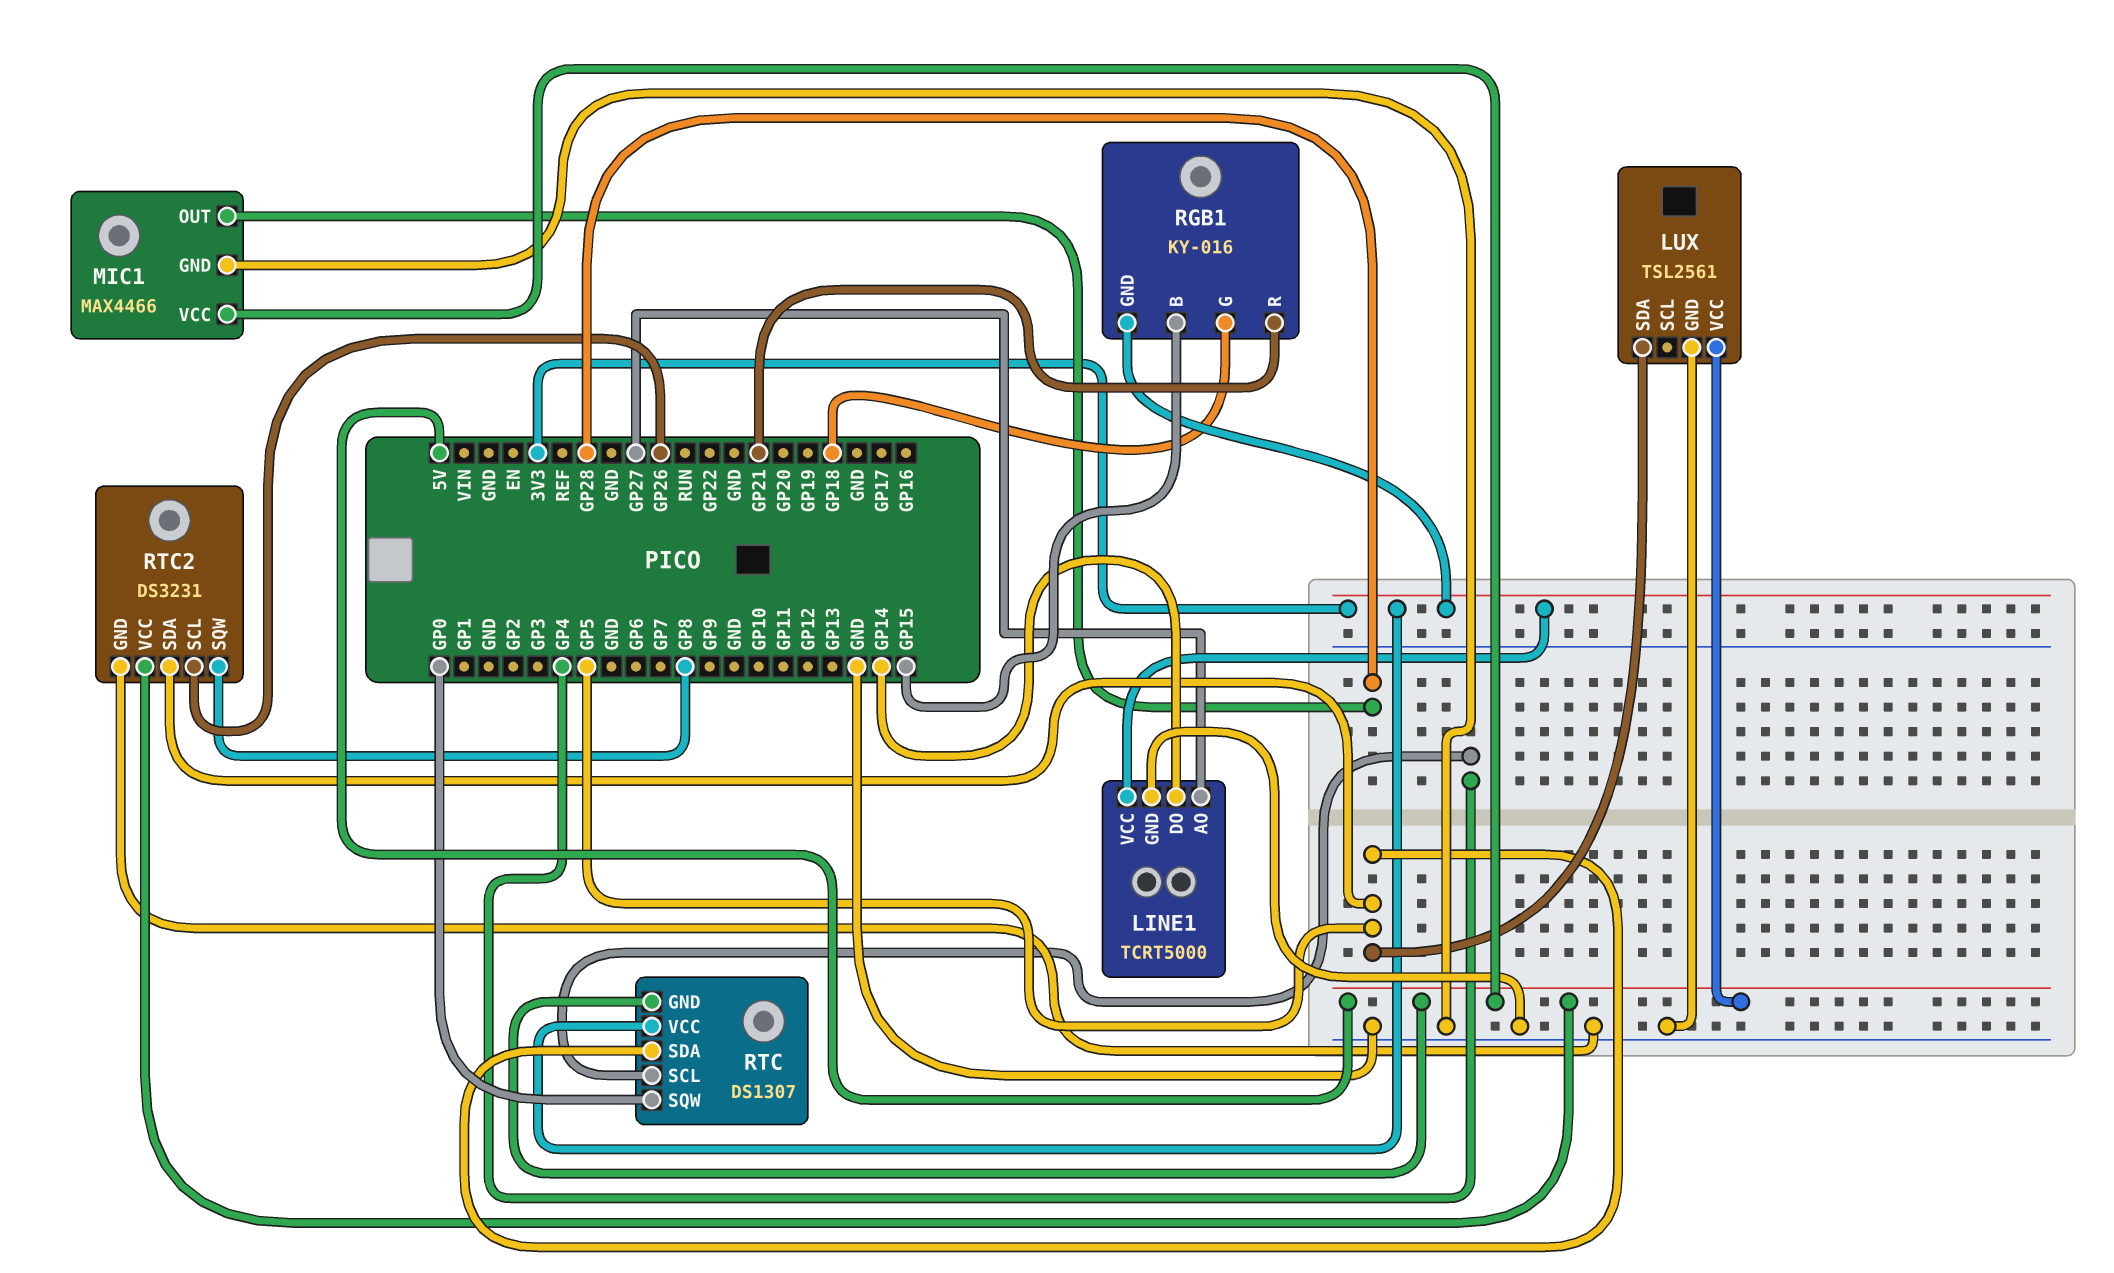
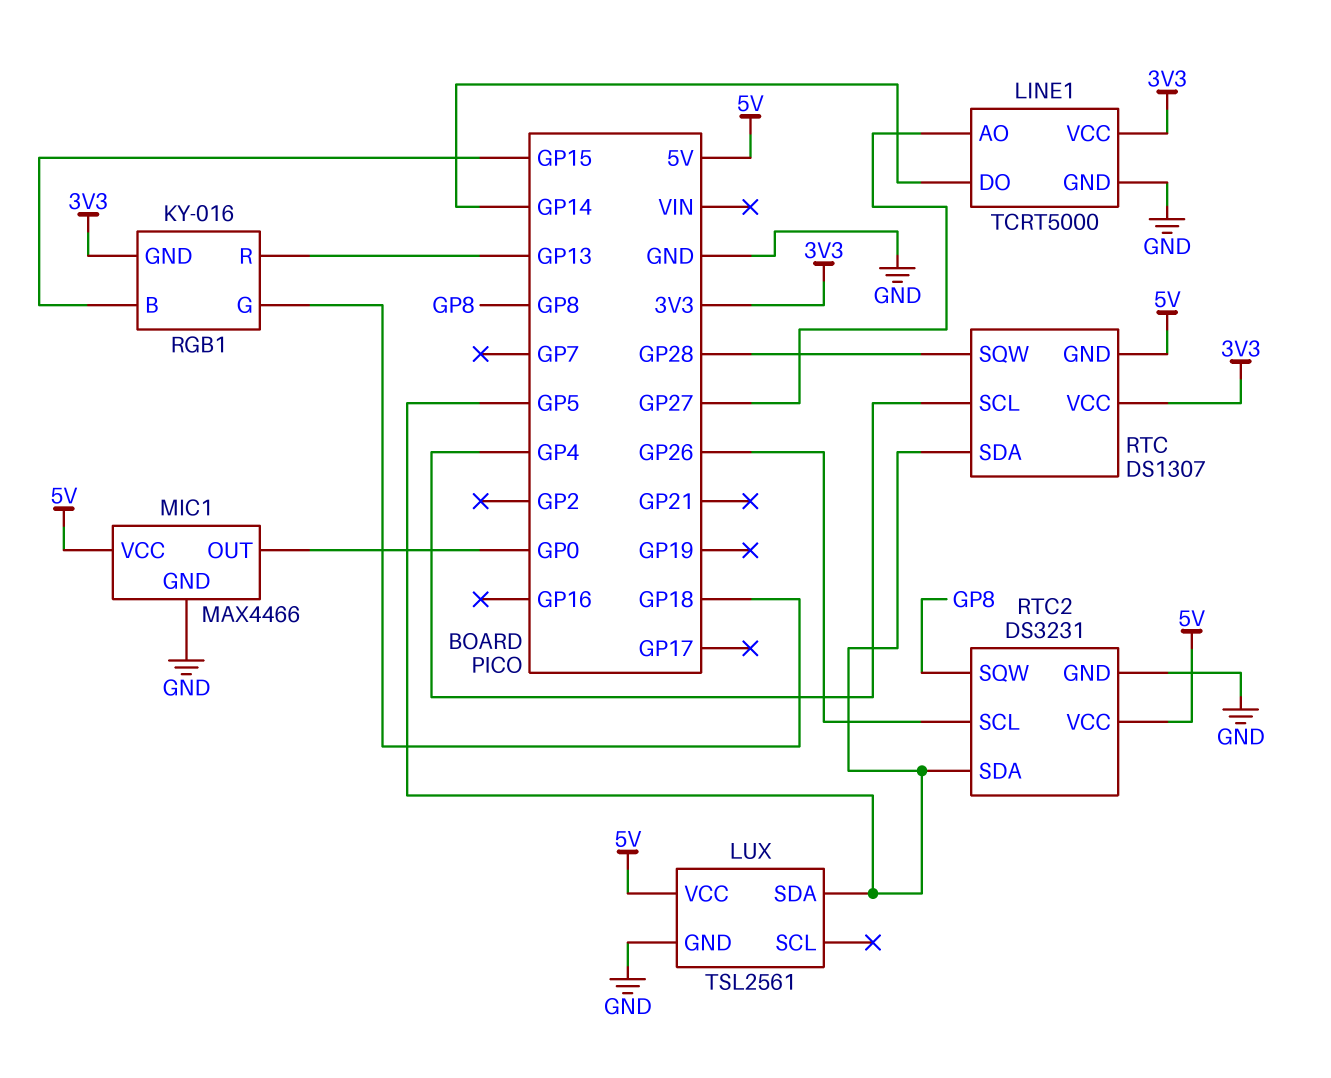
MIC1 pin OUT: GP28 -> GP0
RGB1 pin R: GP21 -> GP13
RTC pin SQW: GP0 -> GP28

